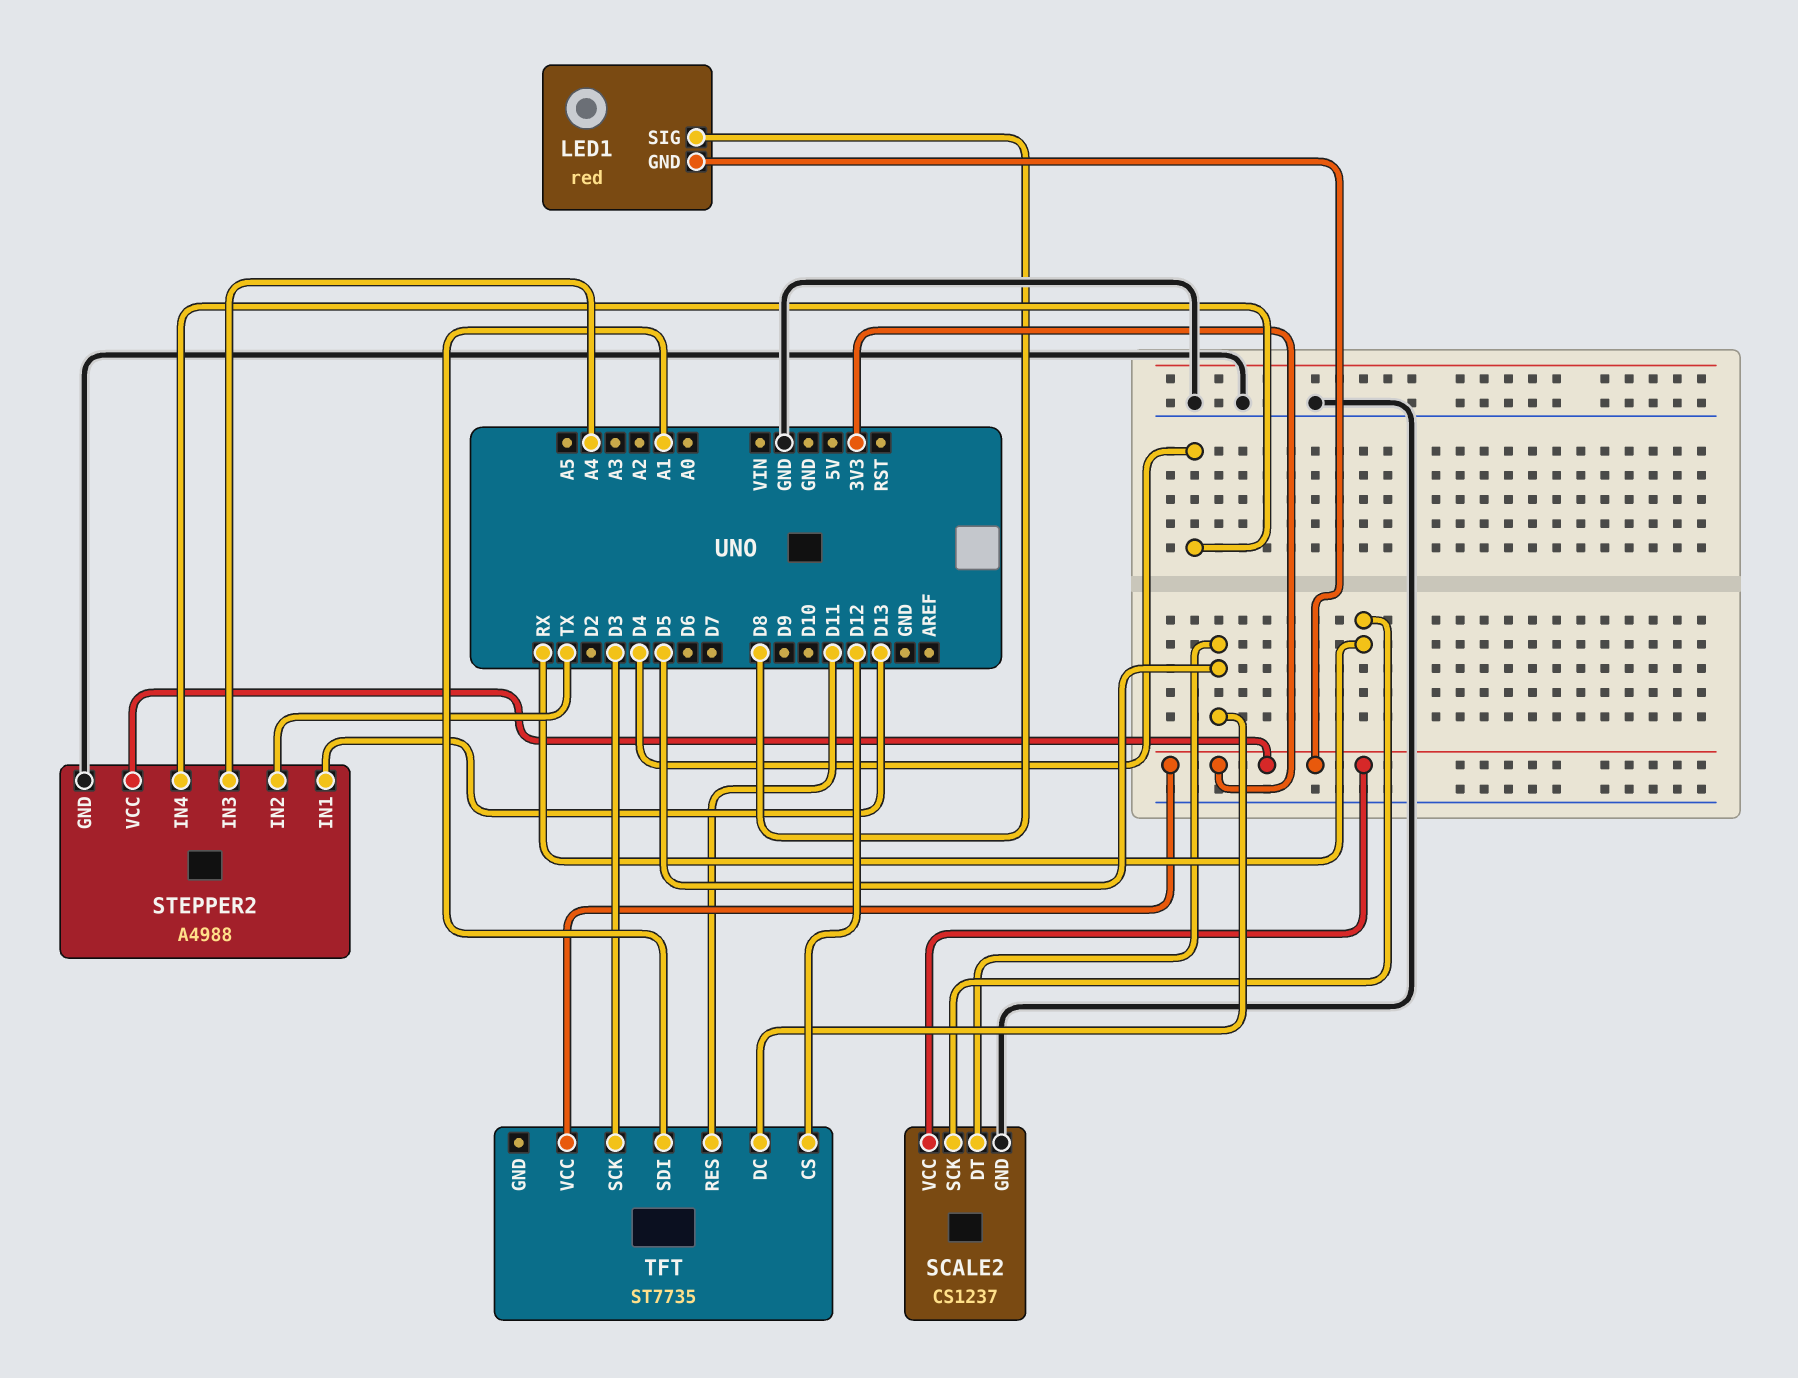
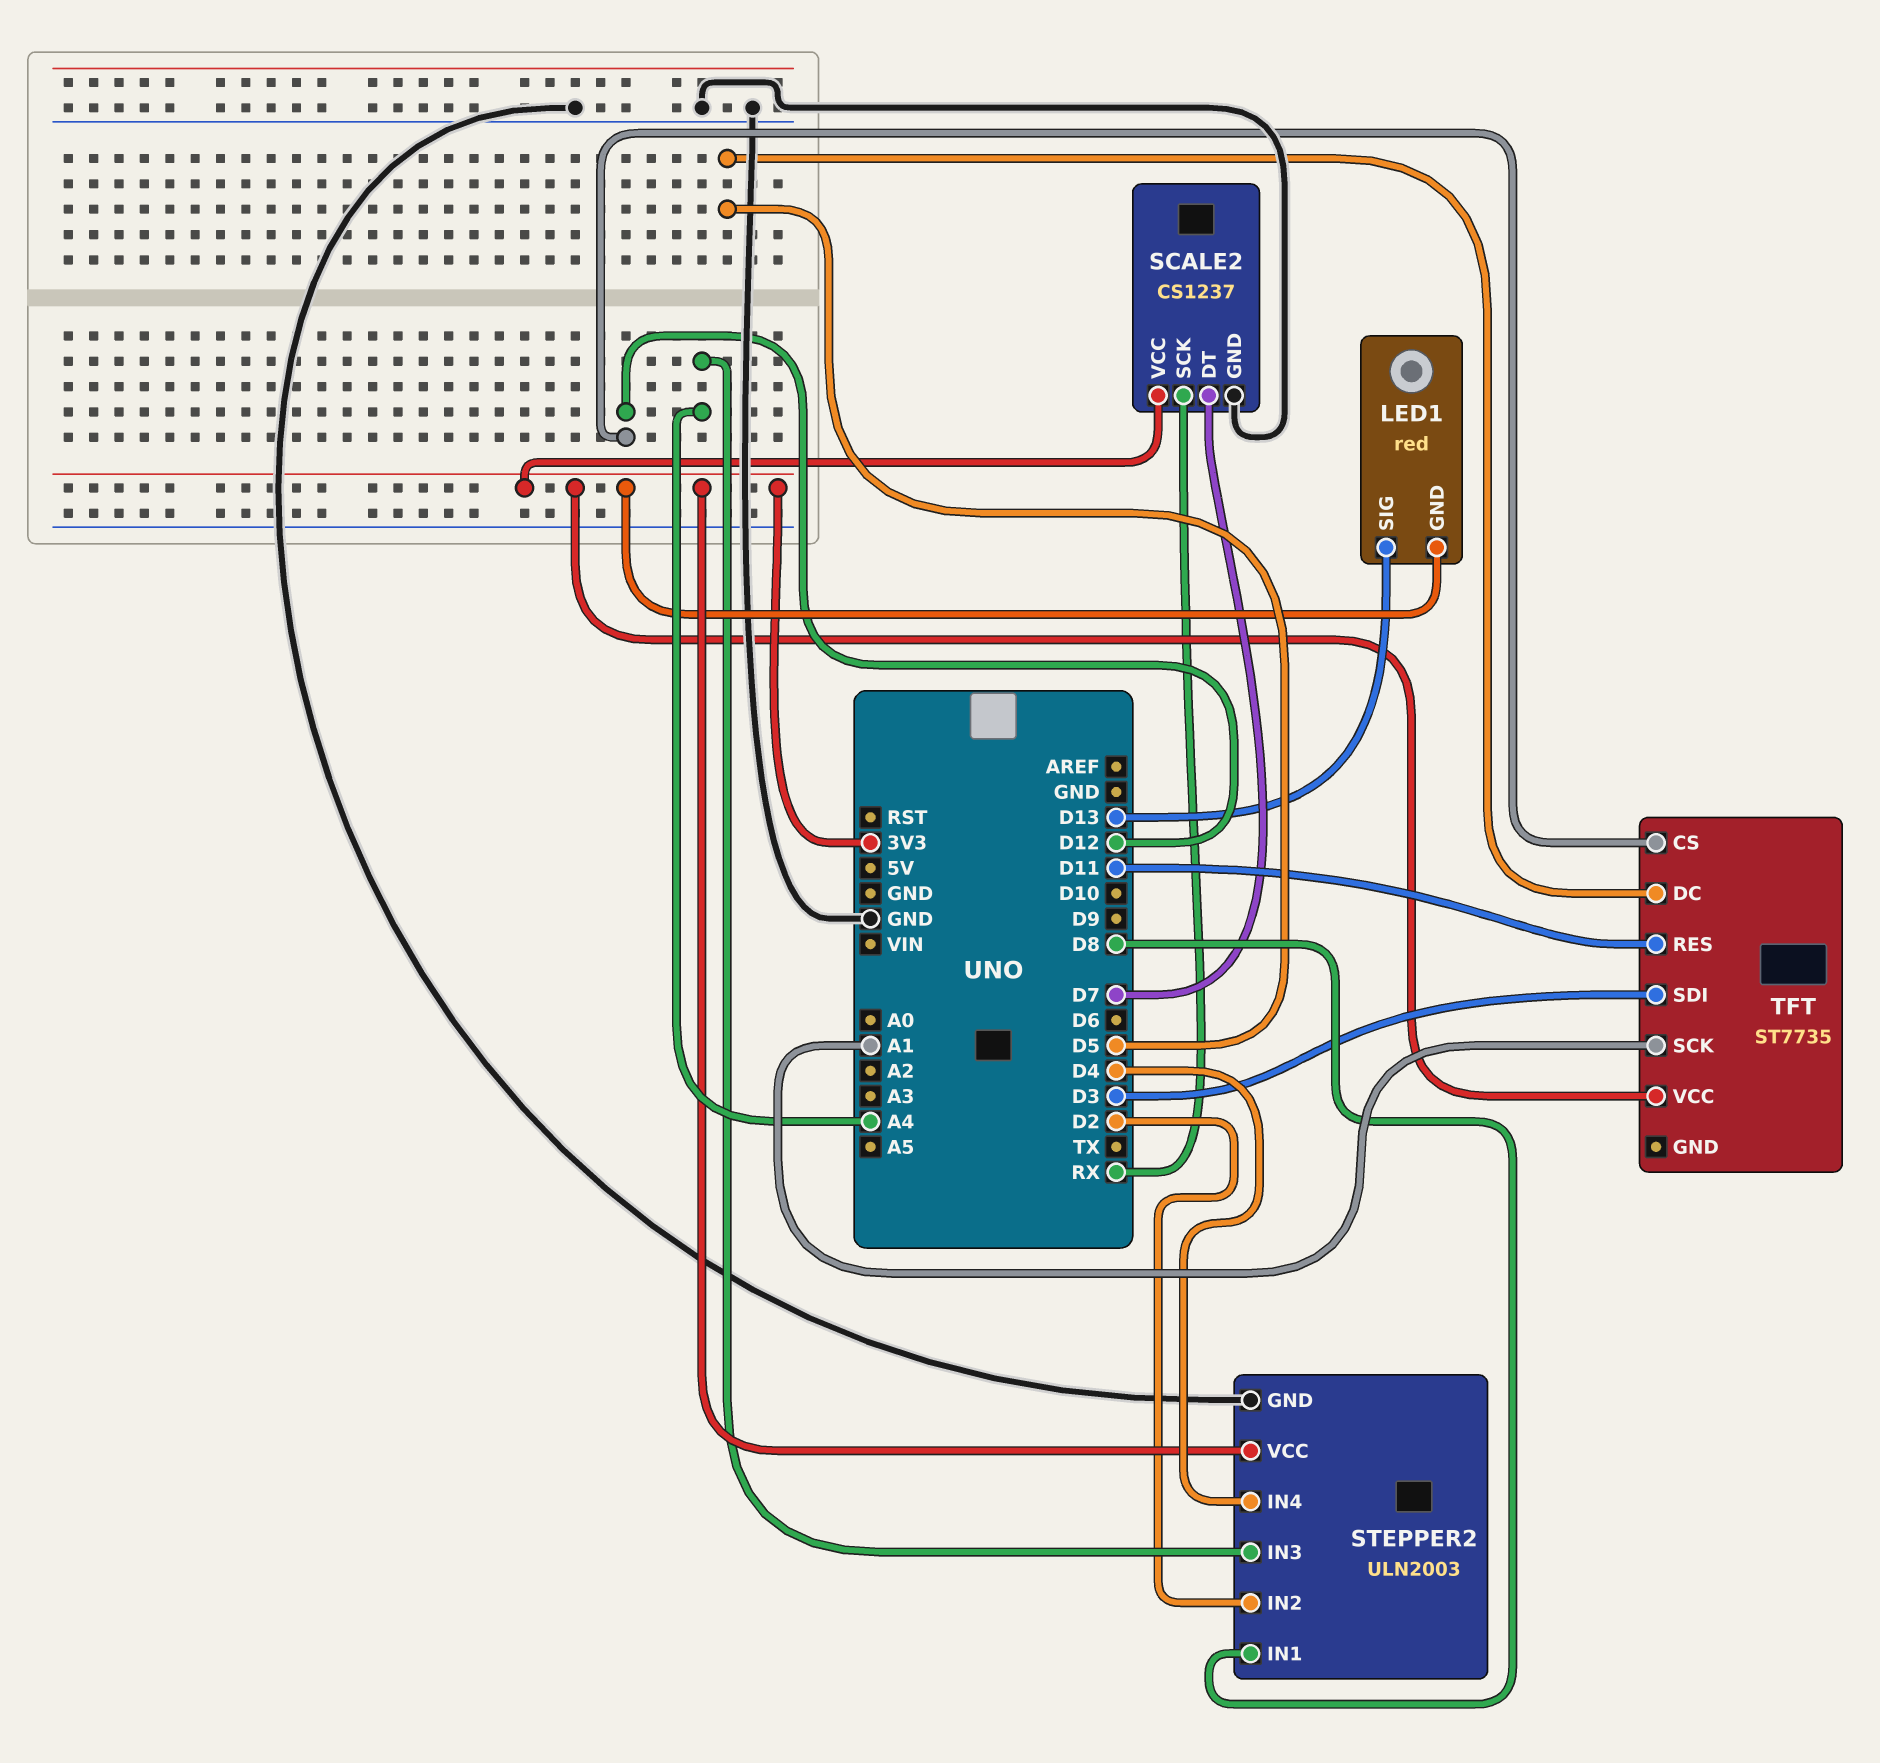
LED1 pin SIG: D8 -> D13
SCALE2 pin DT: D5 -> D7
STEPPER2: A4988 -> ULN2003
STEPPER2 pin IN1: D13 -> D8
STEPPER2 pin IN2: TX -> D2
TFT pin SCK: D3 -> A1
TFT pin SDI: A1 -> D3

